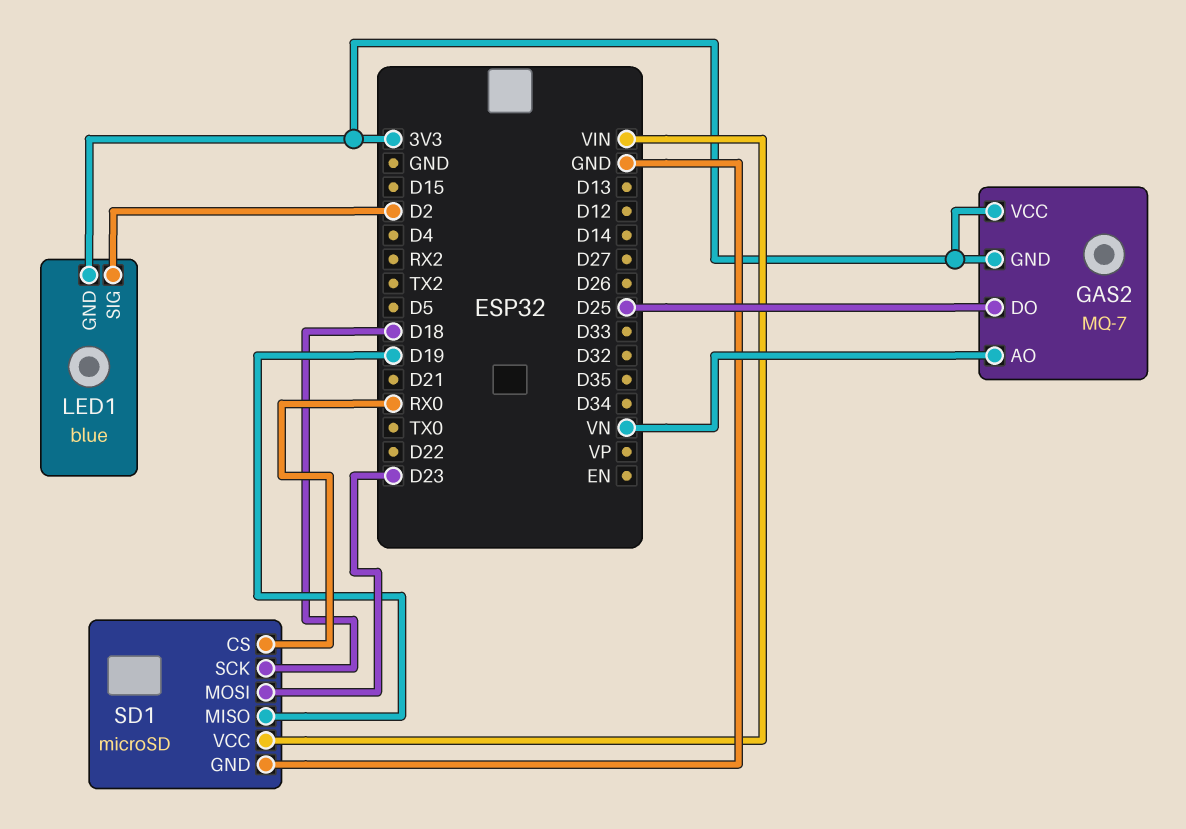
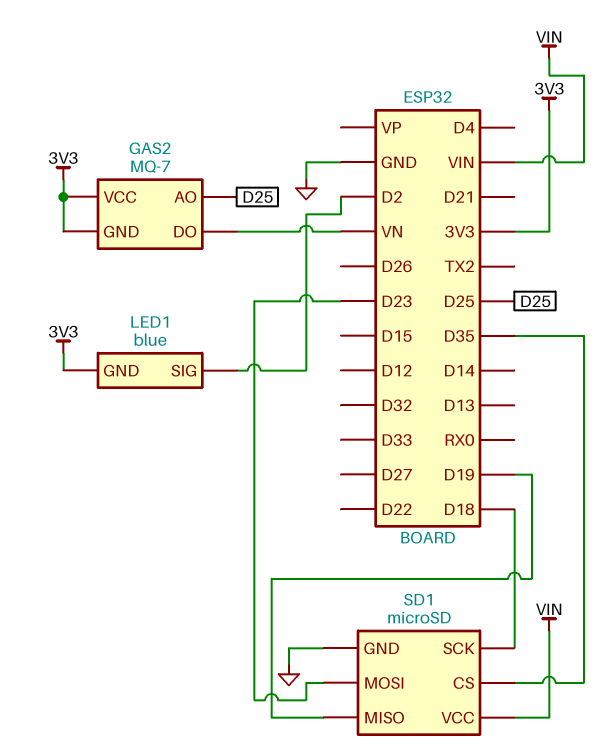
GAS2 pin AO: VN -> D25
GAS2 pin DO: D25 -> VN
SD1 pin CS: RX0 -> D35

